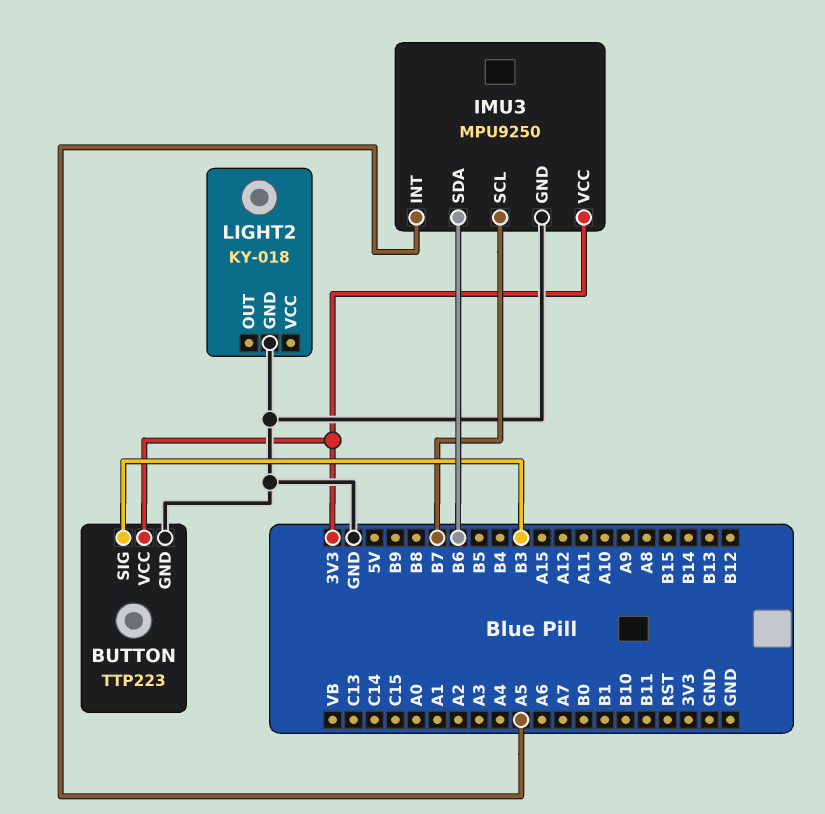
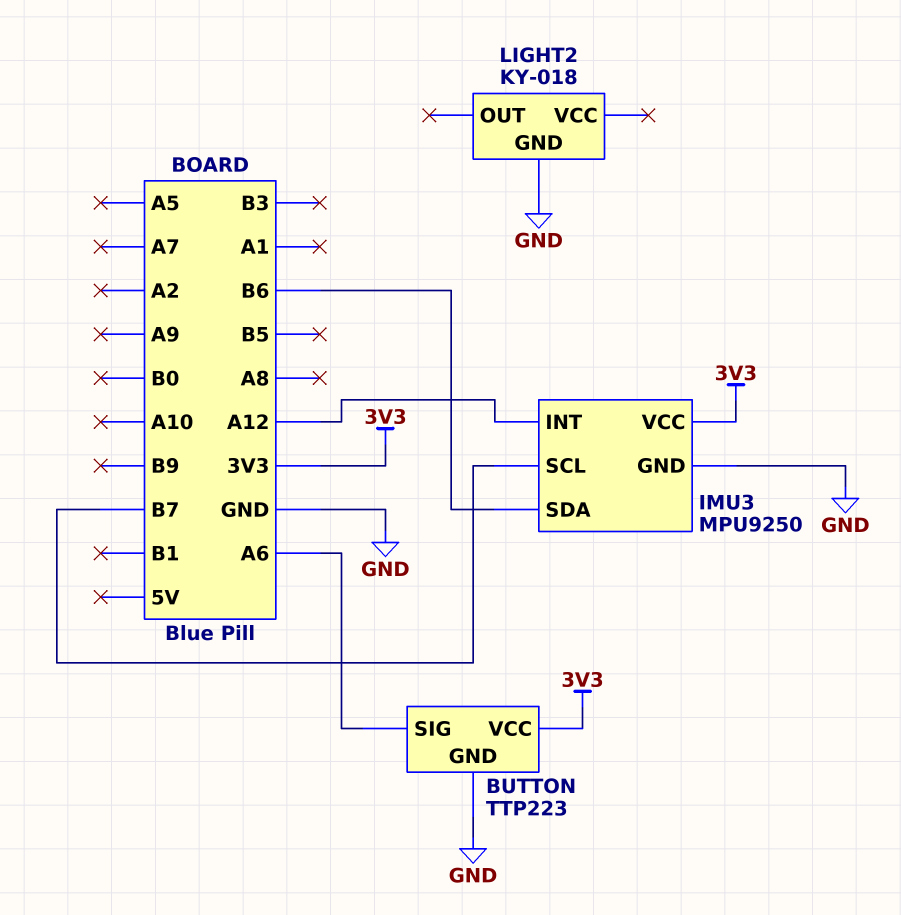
BUTTON pin SIG: B3 -> A6
IMU3 pin INT: A5 -> A12

